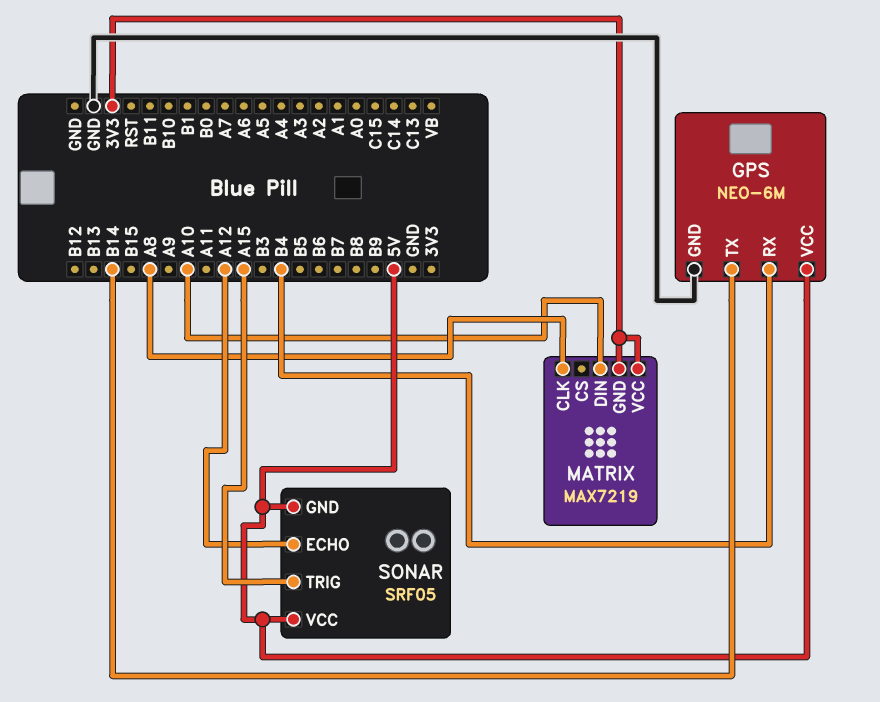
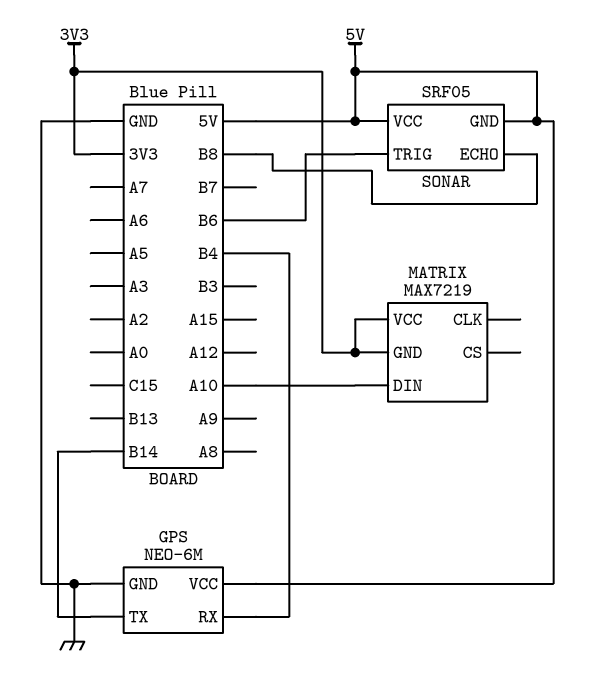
MATRIX pin CLK: A8 -> none
SONAR pin ECHO: A12 -> B8
SONAR pin TRIG: A15 -> B6

